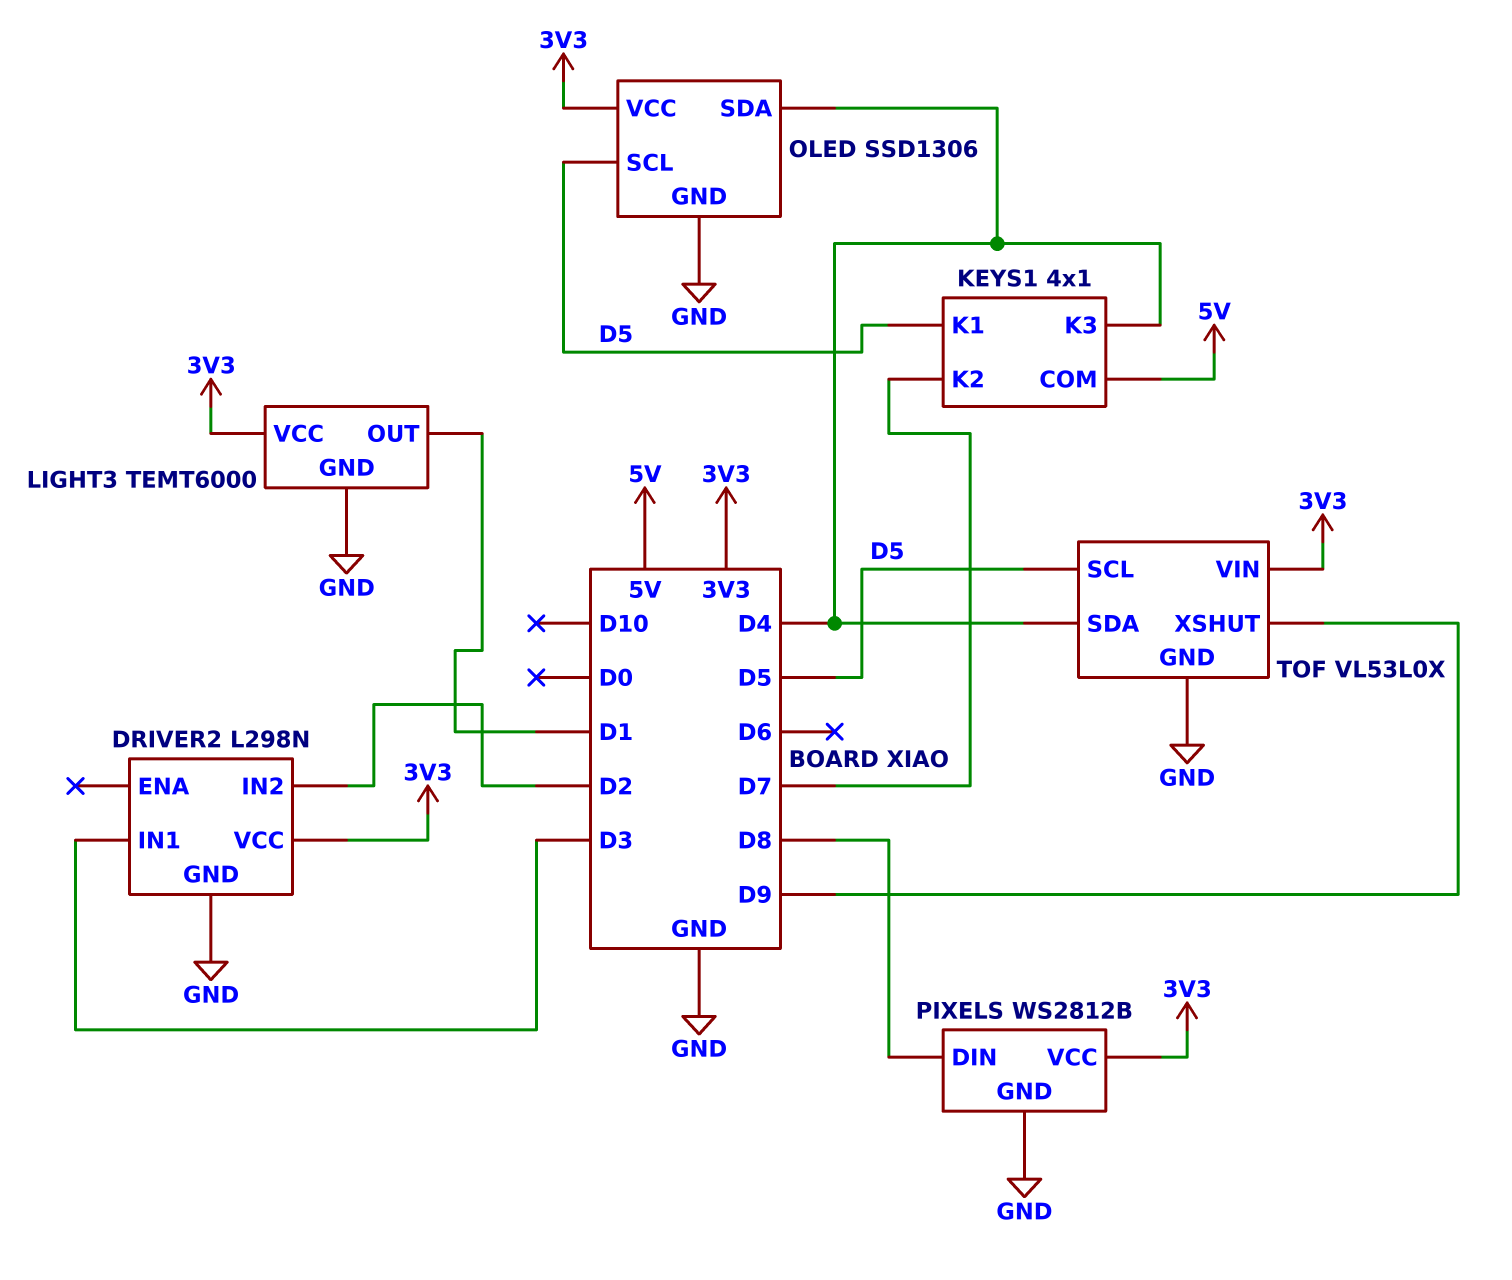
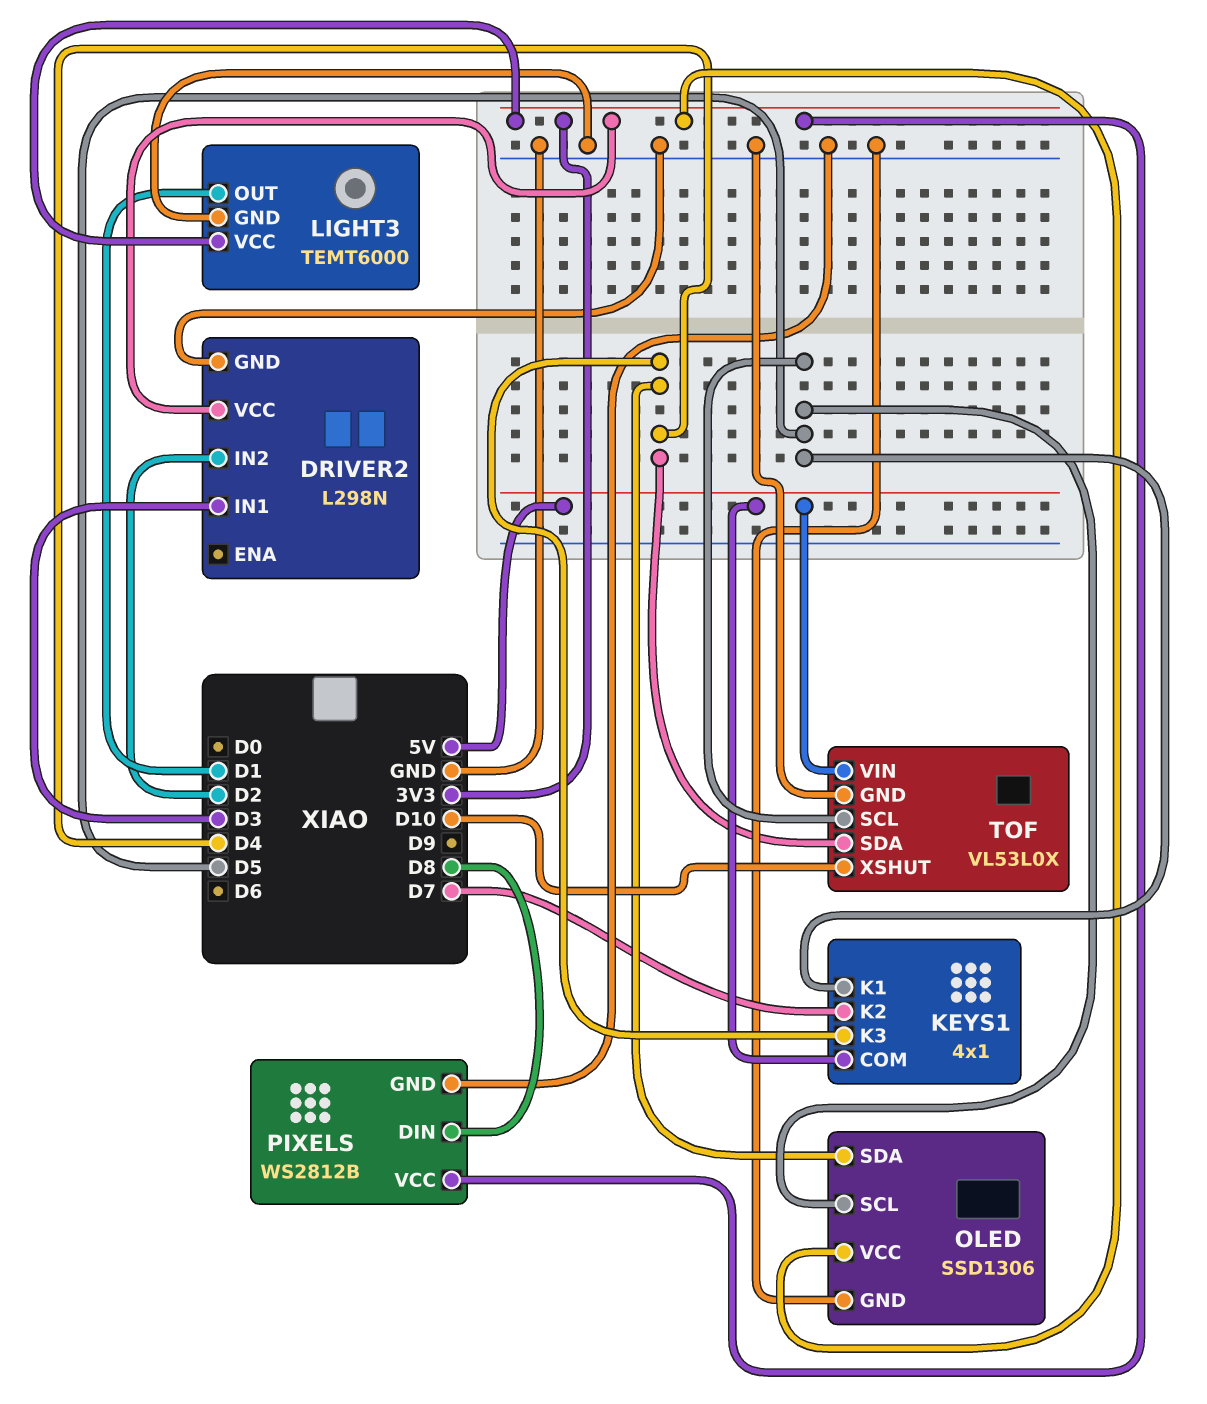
TOF pin VIN: 3V3 -> 5V
TOF pin XSHUT: D9 -> D10

